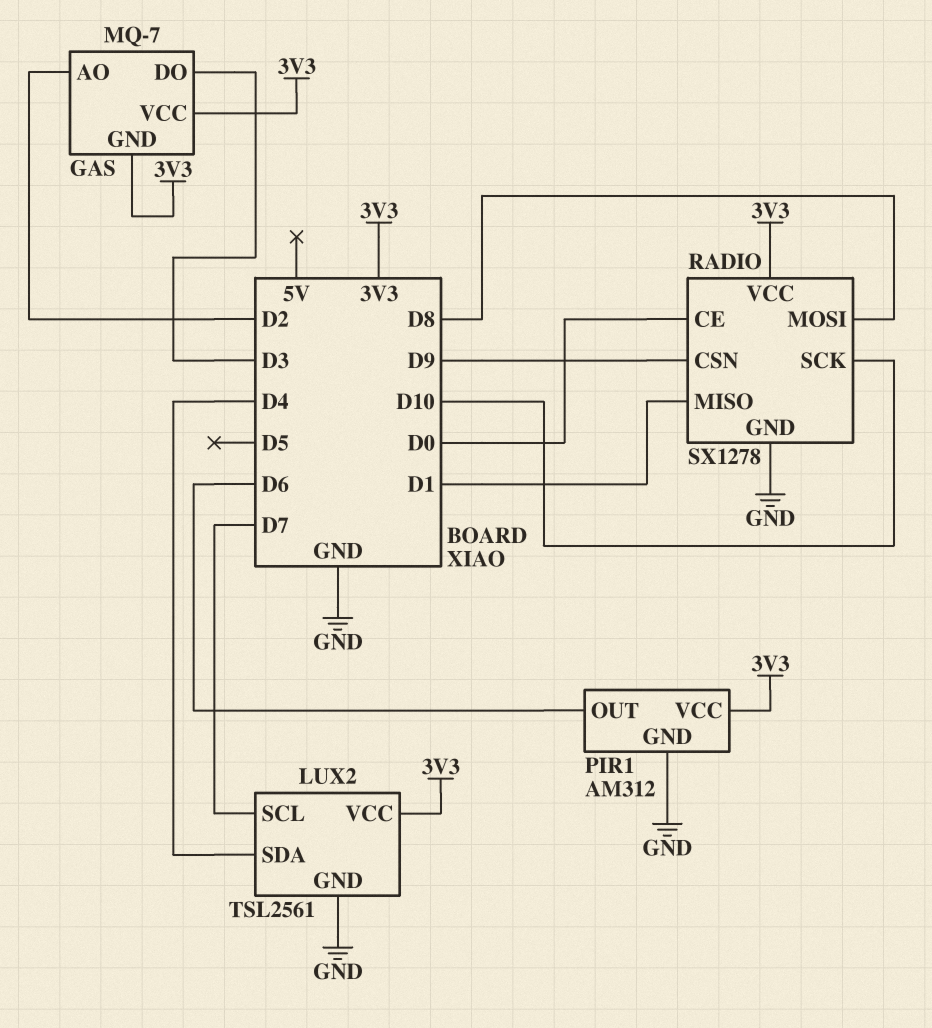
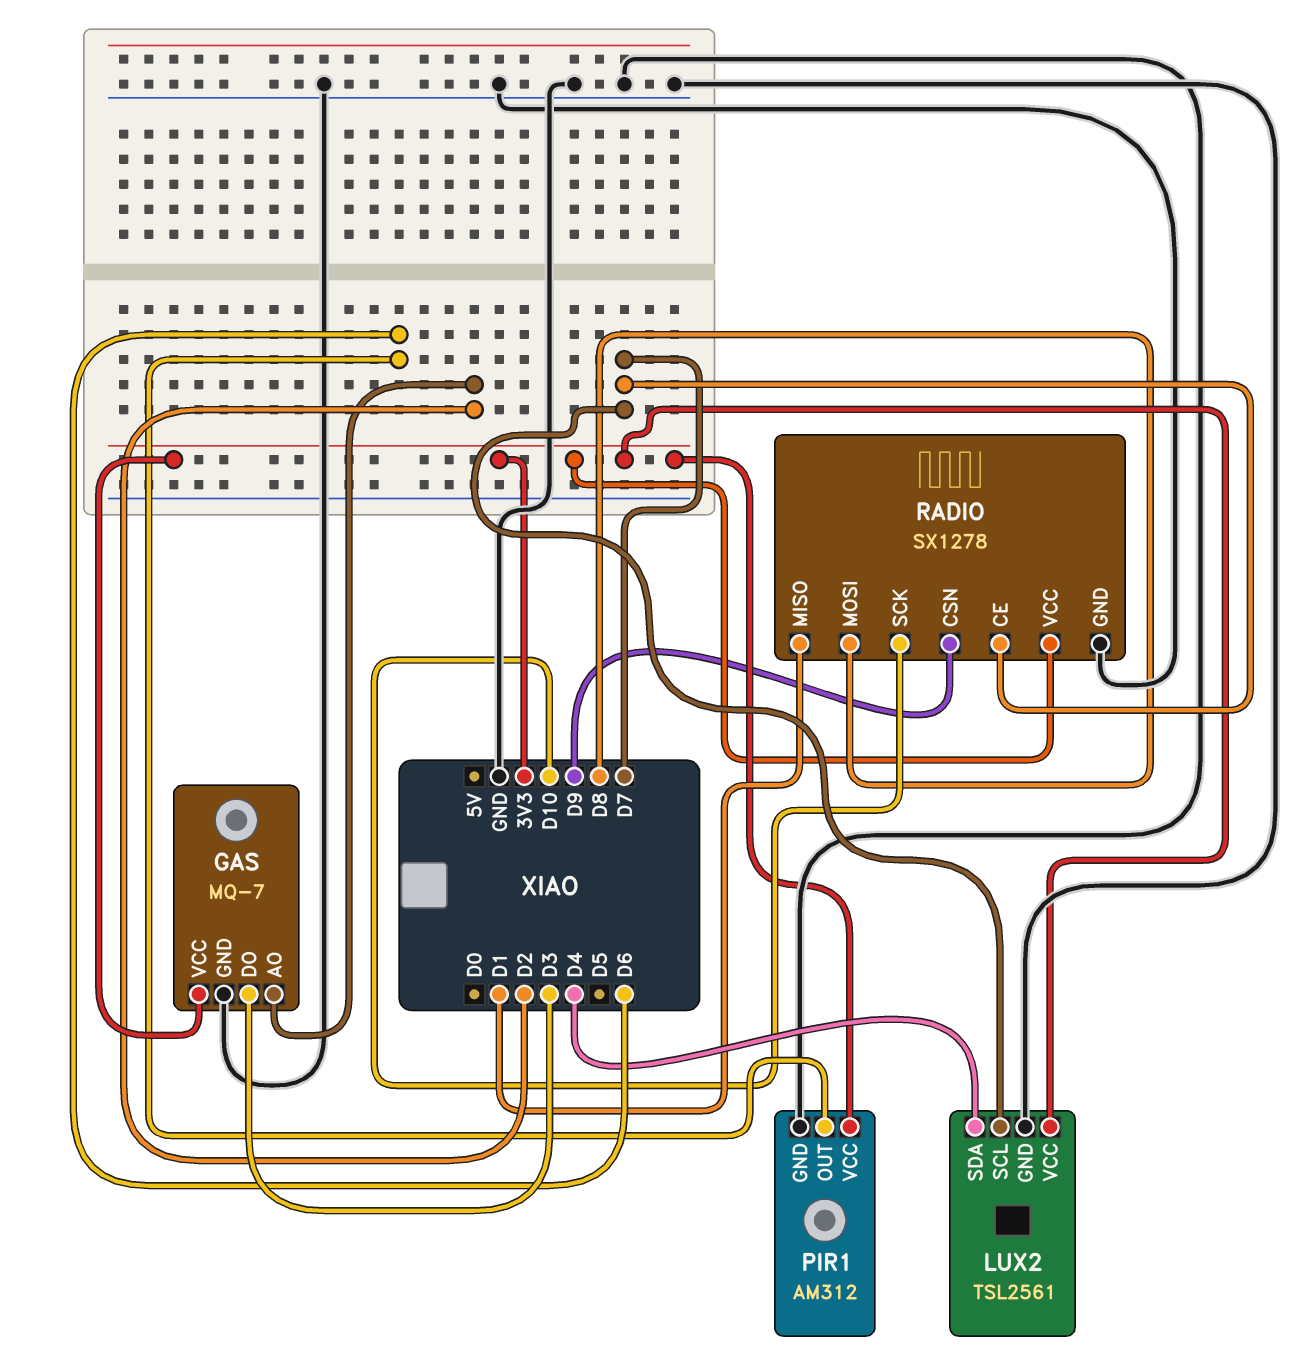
GAS pin GND: 3V3 -> GND
RADIO pin CE: D0 -> D7

